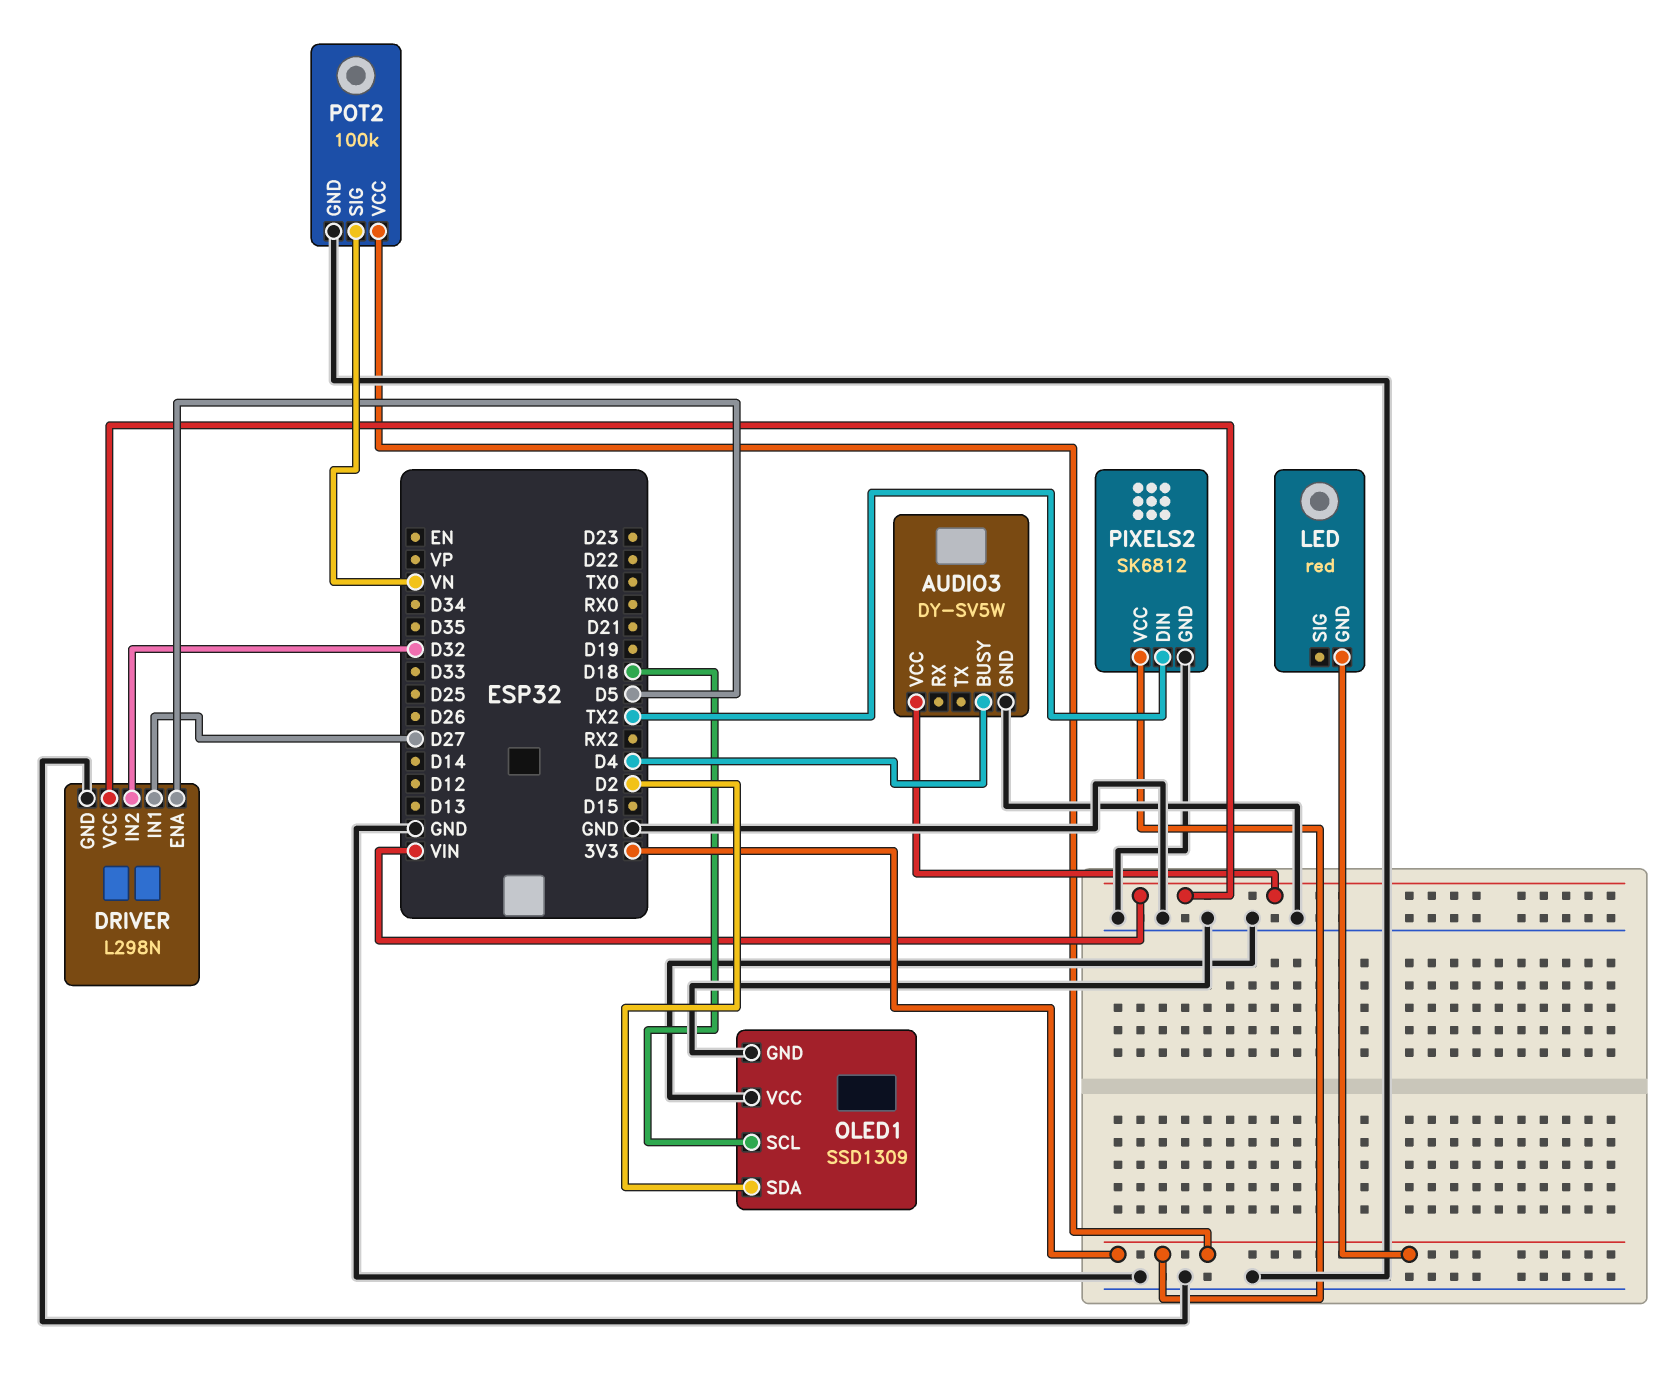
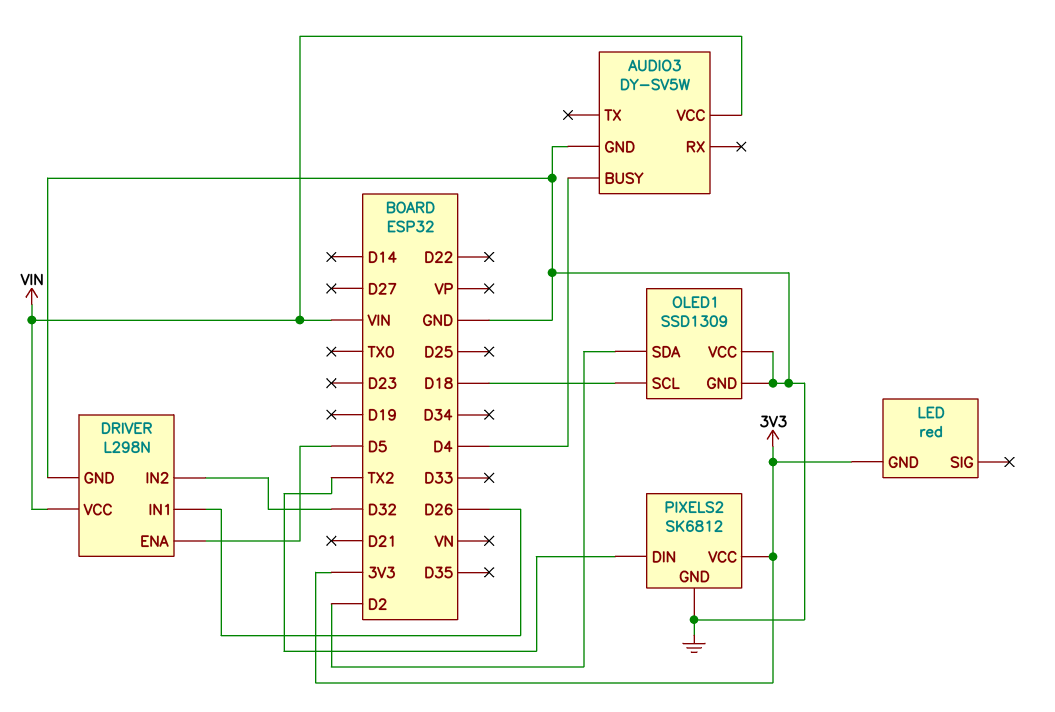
DRIVER pin IN1: D27 -> D26
POT2: 100k -> none
POT2 pin GND: GND -> none
POT2 pin SIG: VN -> none
POT2 pin VCC: 3V3 -> none

